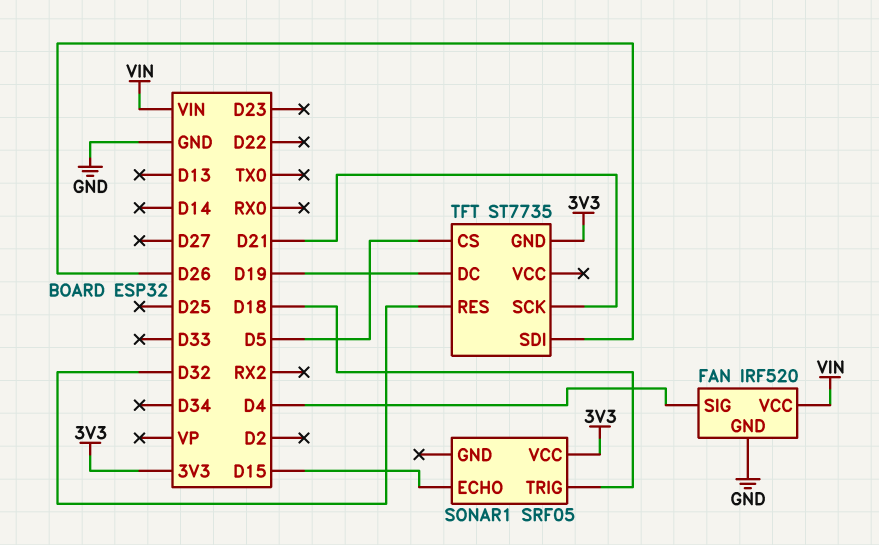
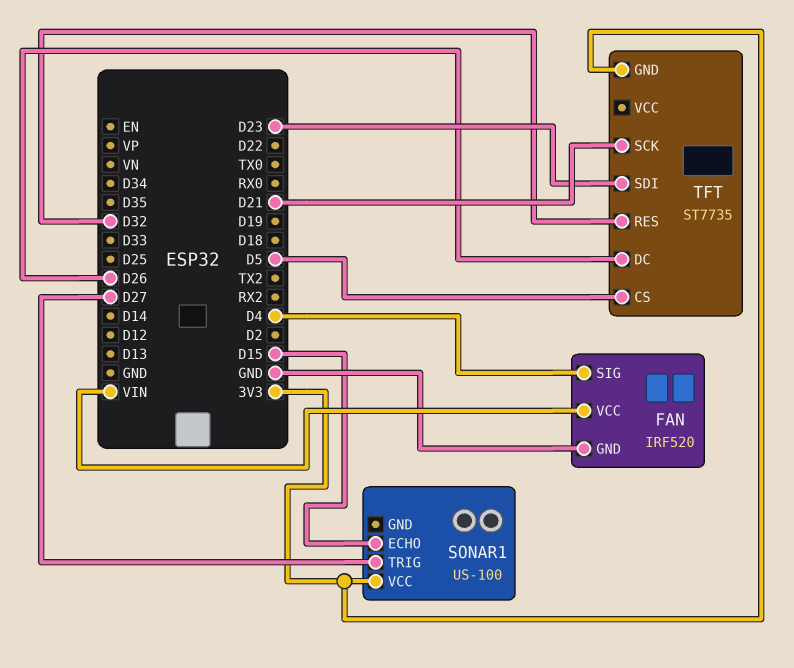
SONAR1: SRF05 -> US-100
SONAR1 pin TRIG: D18 -> D27
TFT pin DC: D19 -> D26
TFT pin SDI: D26 -> D23

